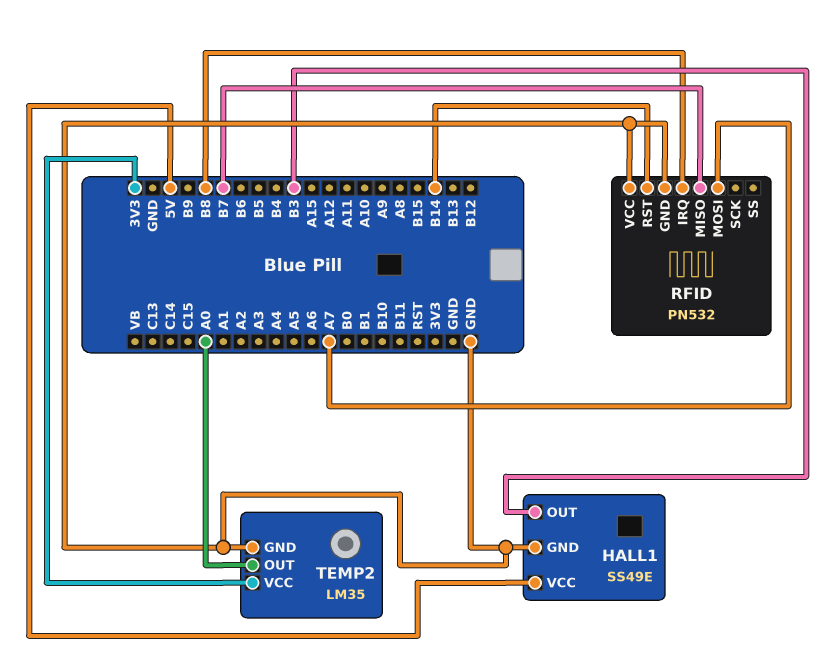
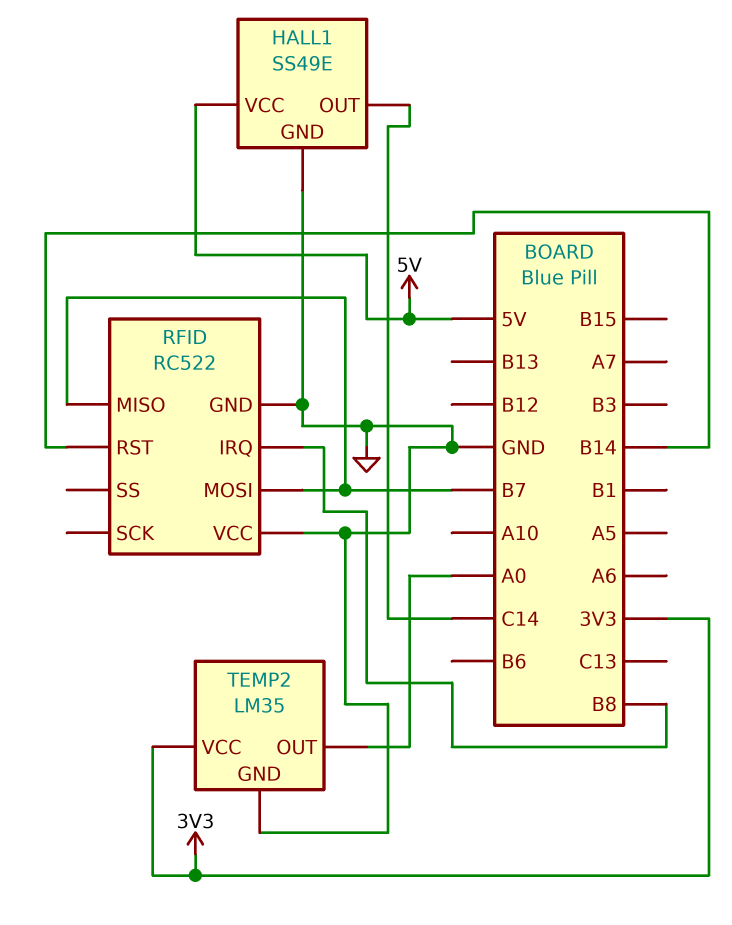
HALL1 pin OUT: B3 -> C14
RFID: PN532 -> RC522
RFID pin MOSI: A7 -> B7

